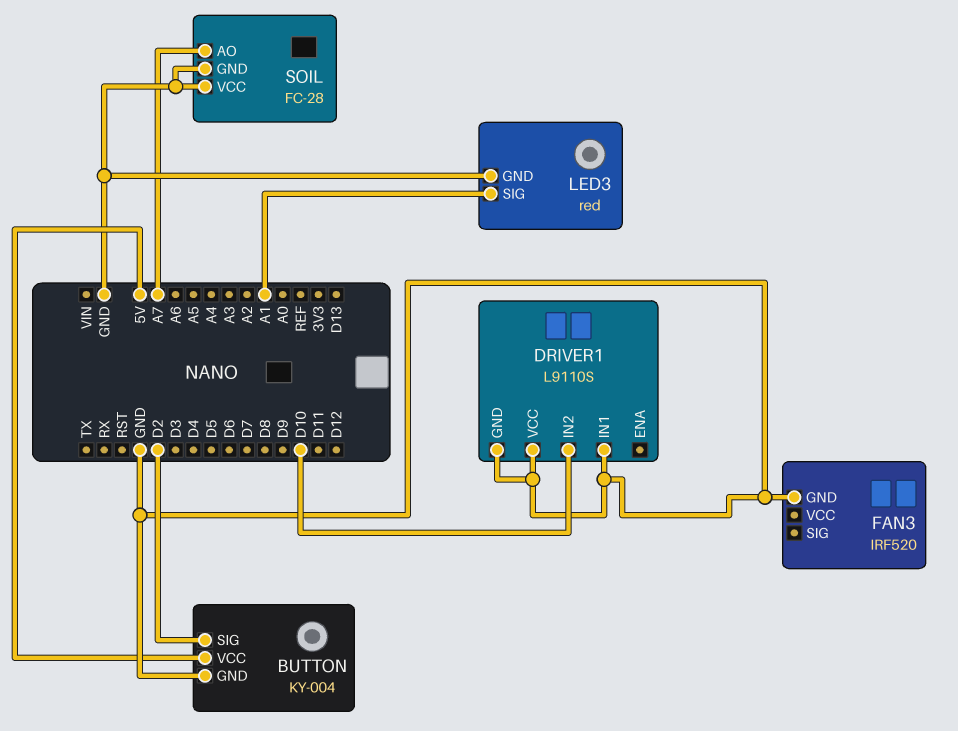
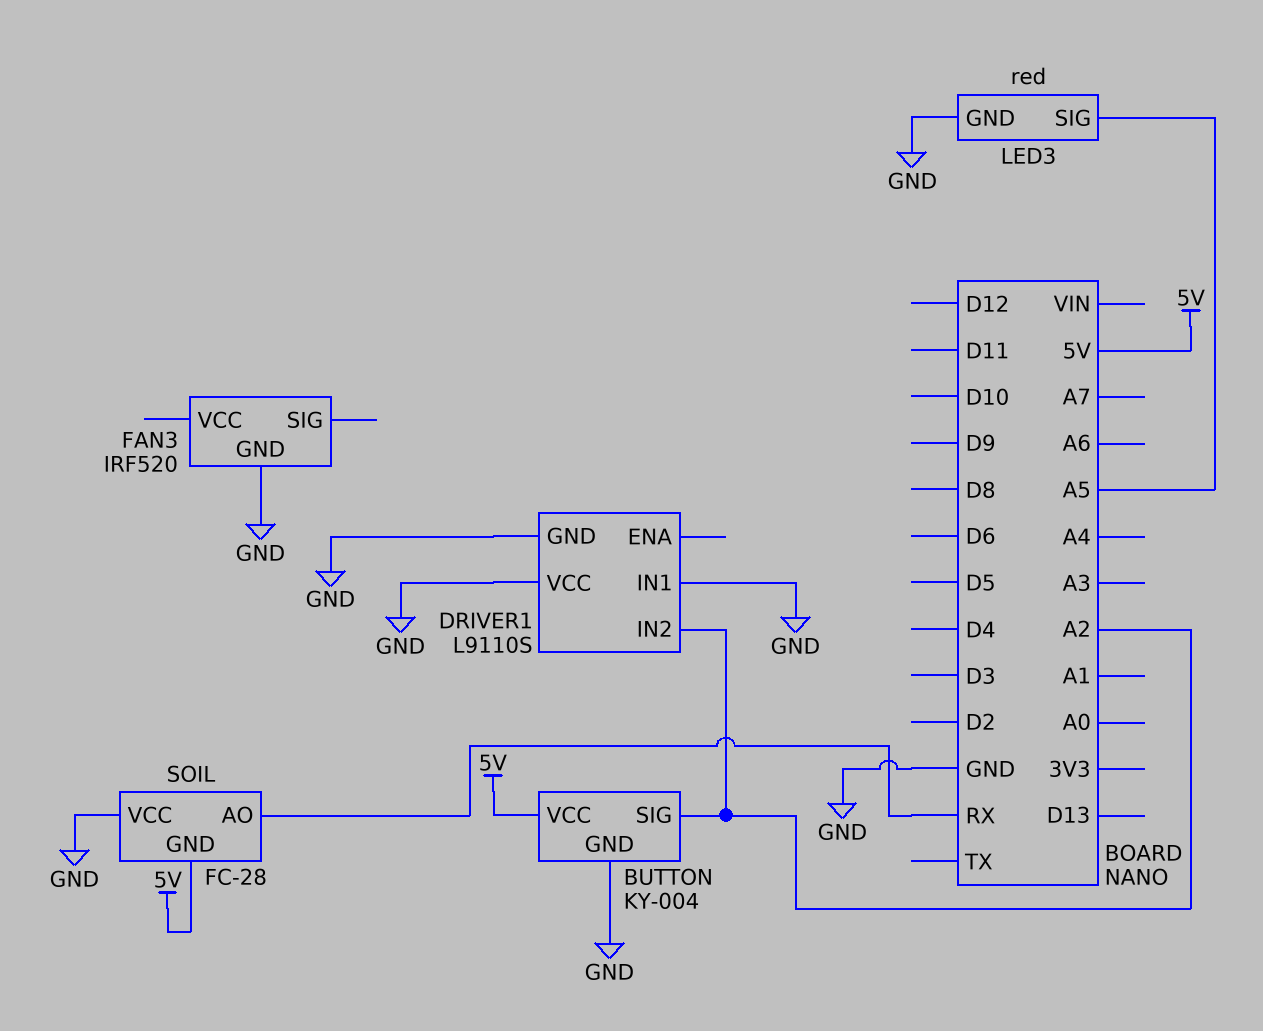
BUTTON pin SIG: D2 -> A2
DRIVER1 pin IN2: D10 -> A2
LED3 pin SIG: A1 -> A5
SOIL pin AO: A7 -> RX
SOIL pin GND: GND -> 5V

